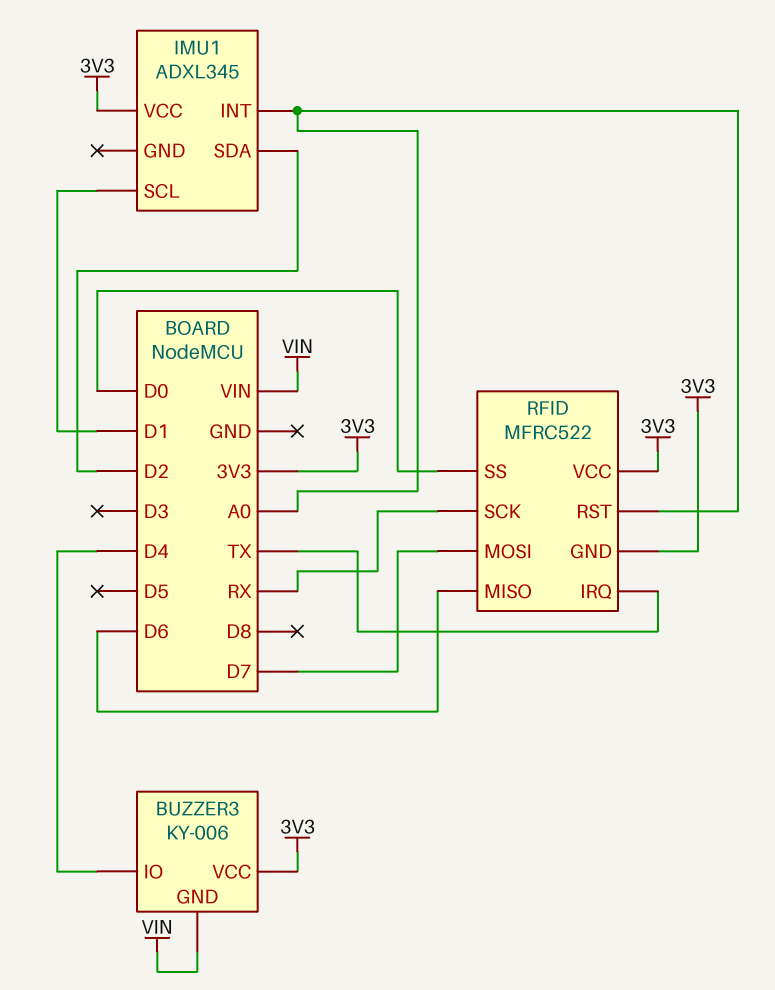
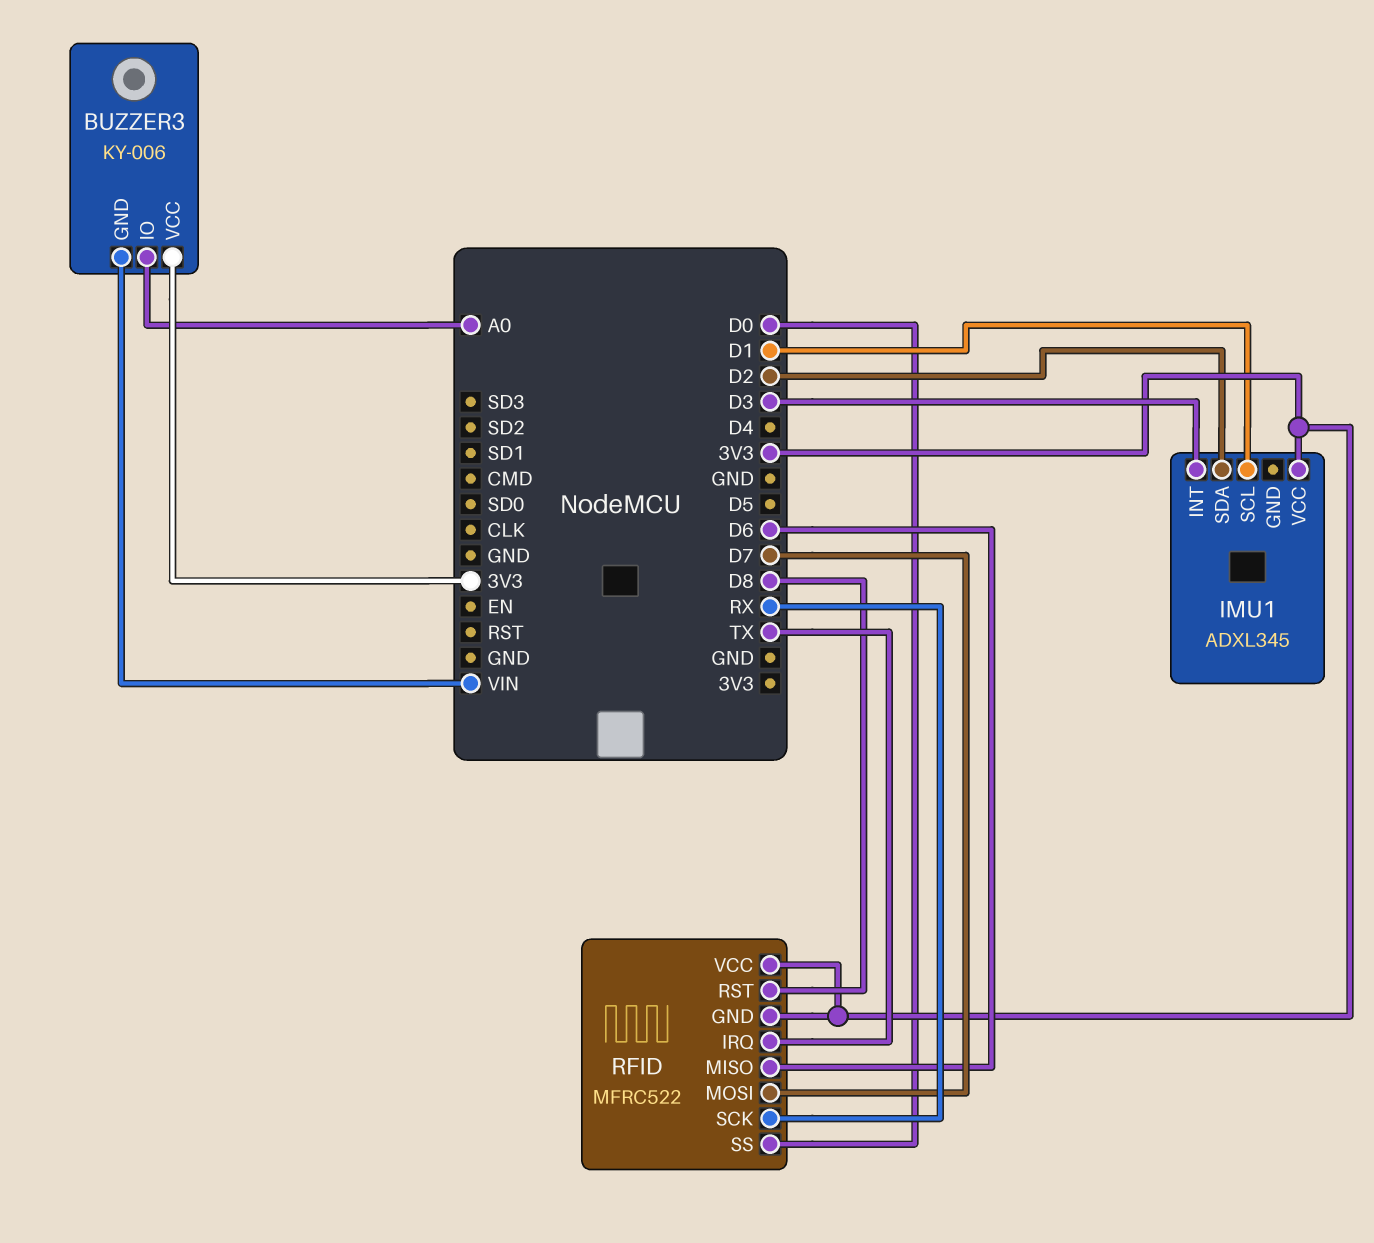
BUZZER3 pin IO: D4 -> A0
IMU1 pin INT: A0 -> D3
RFID pin RST: A0 -> D8

